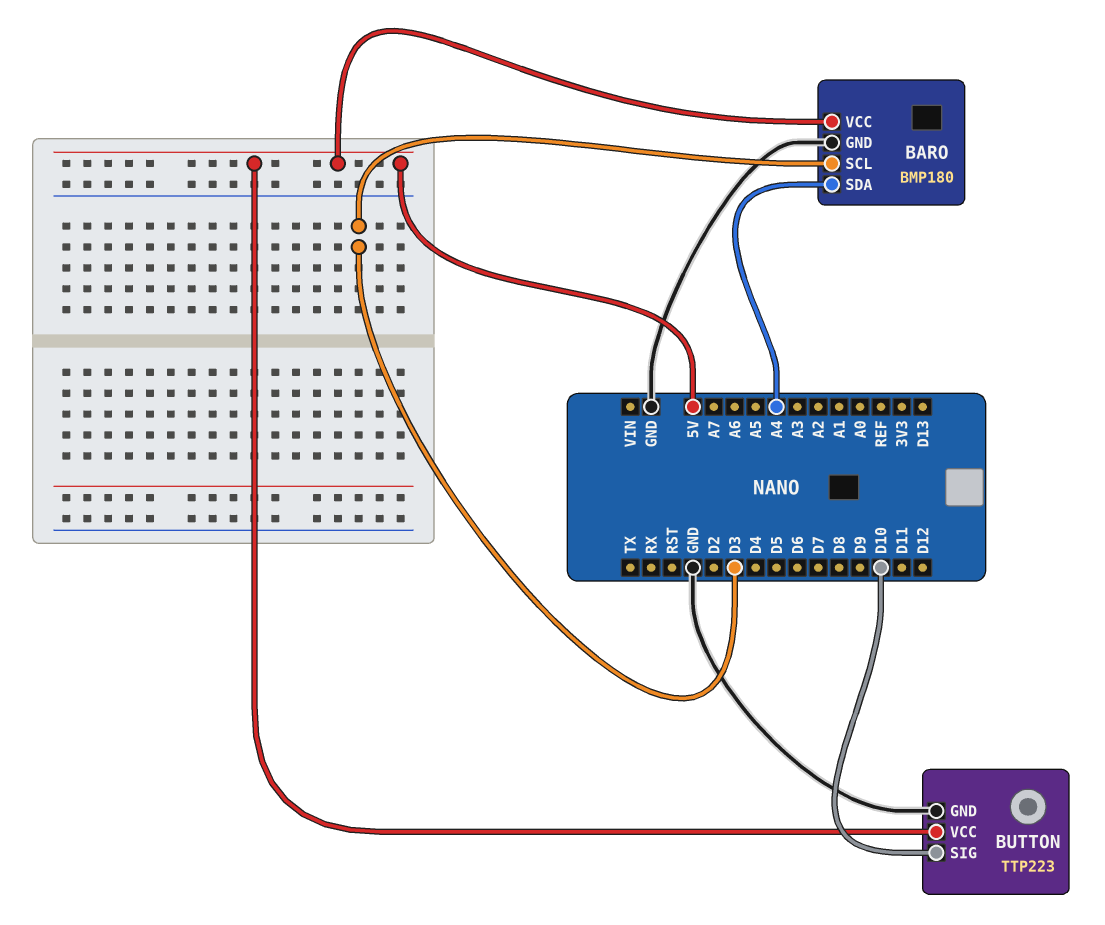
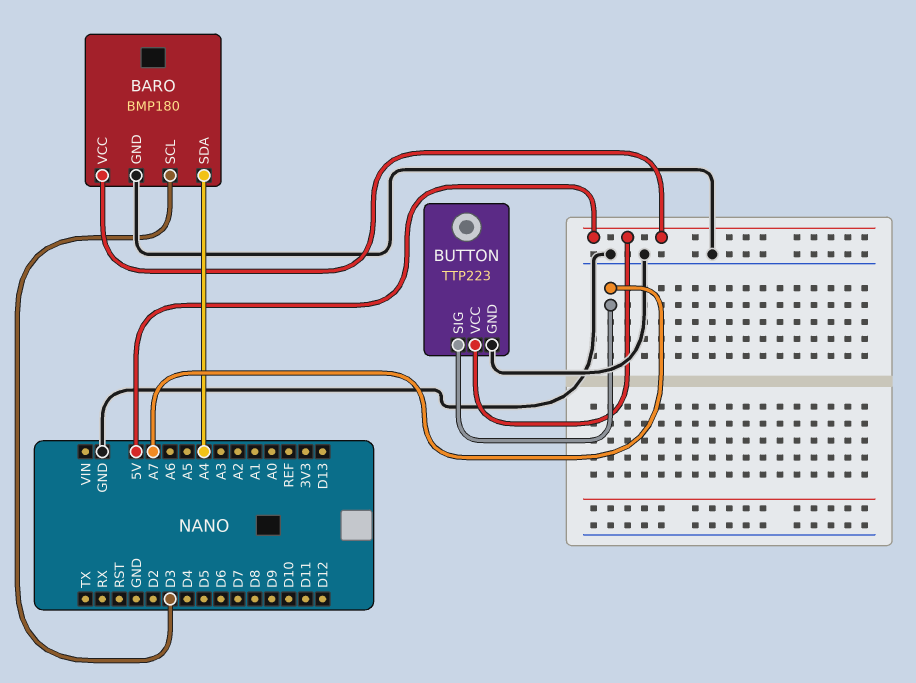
BUTTON pin SIG: D10 -> A7

